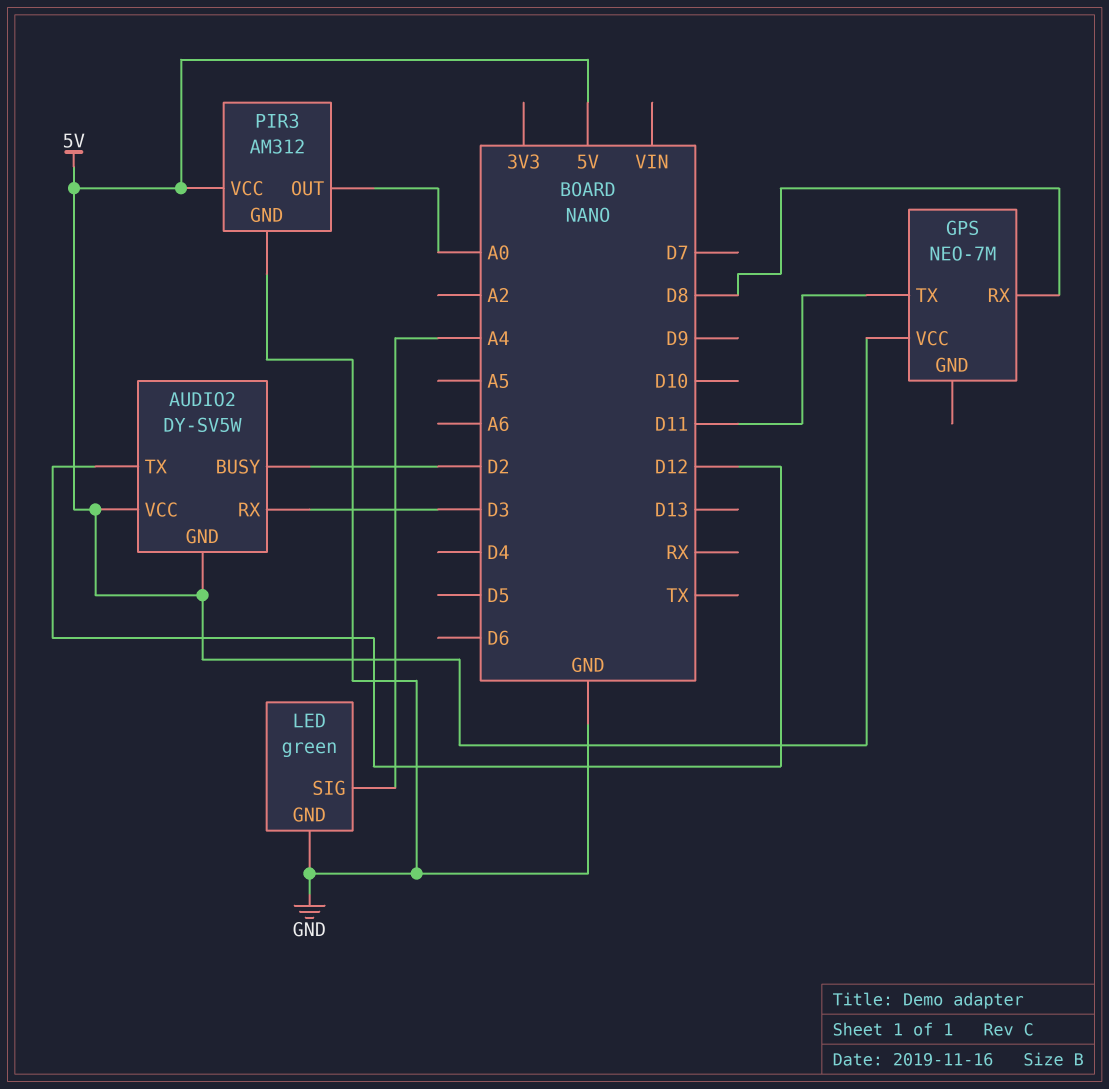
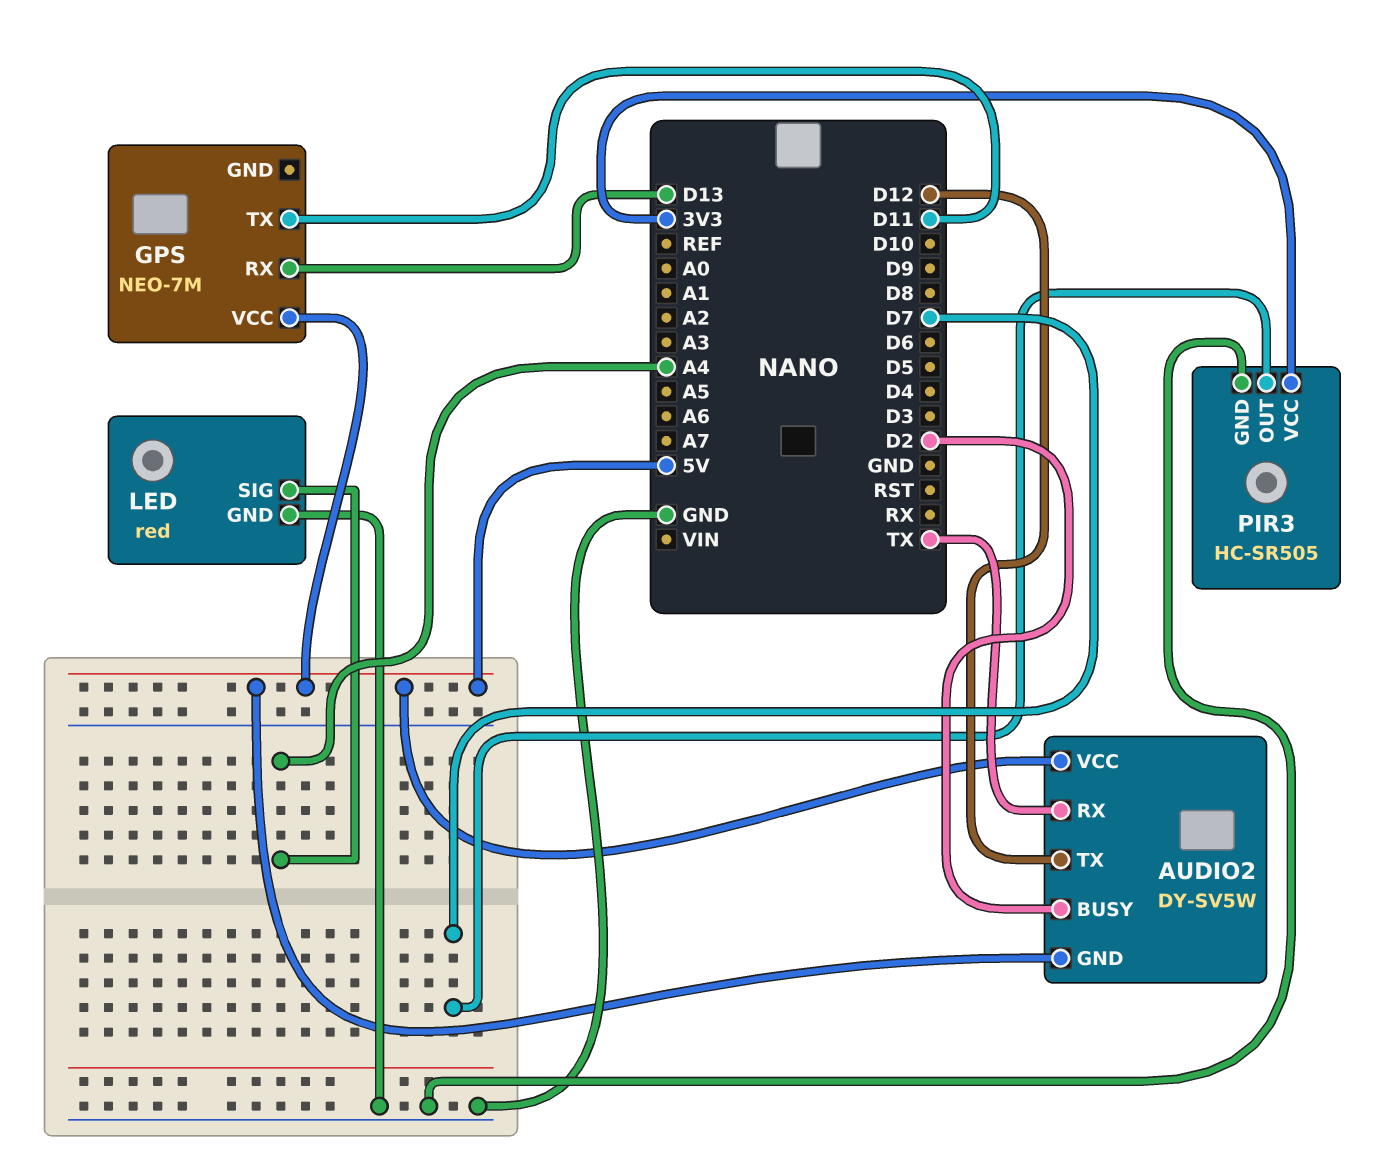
AUDIO2 pin RX: D3 -> TX
GPS pin RX: D8 -> D13
LED: green -> red
PIR3: AM312 -> HC-SR505
PIR3 pin OUT: A0 -> D7
PIR3 pin VCC: 5V -> 3V3

